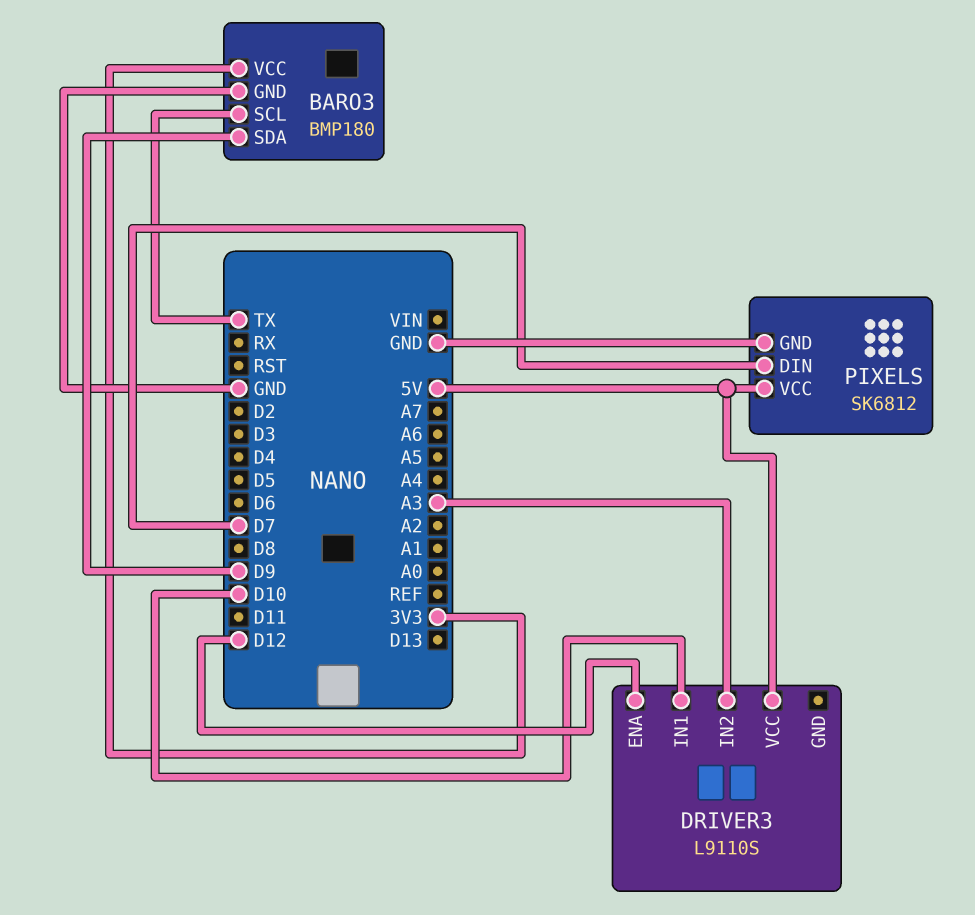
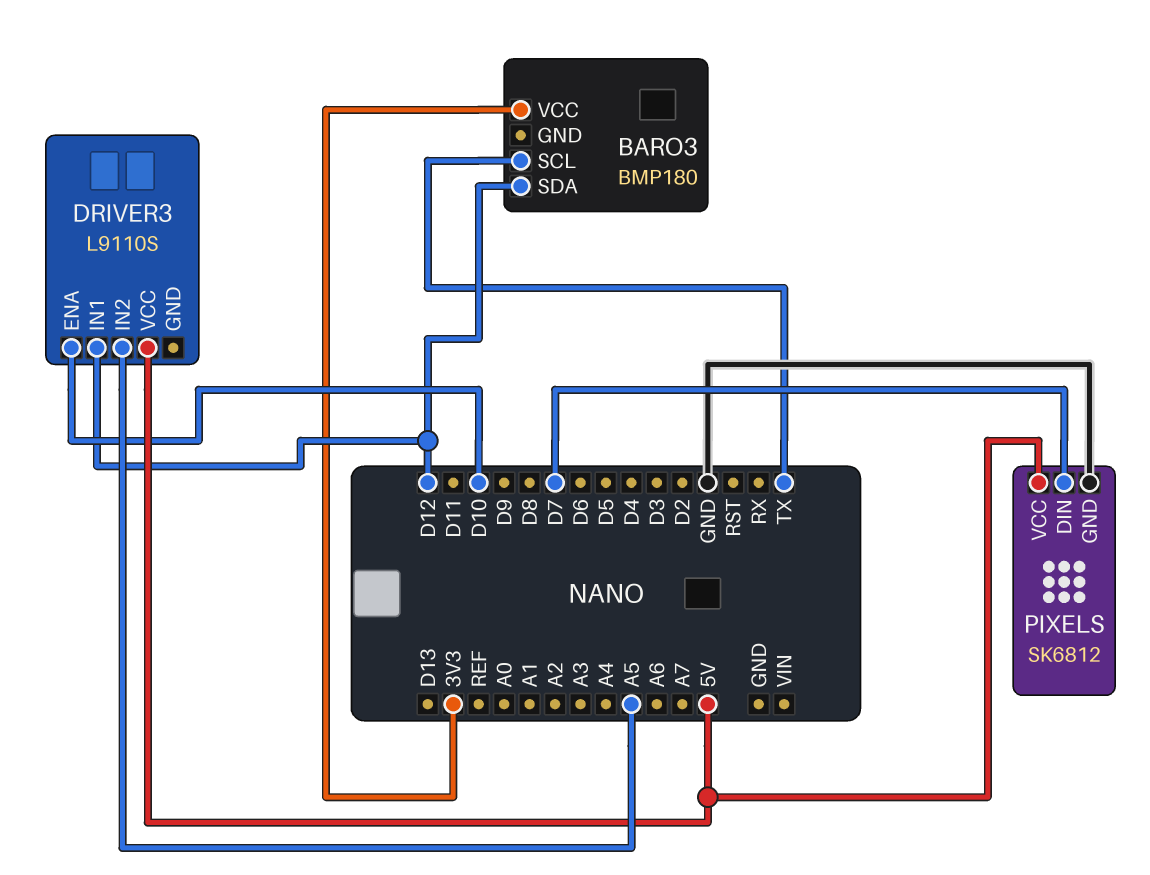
BARO3 pin GND: GND -> none
BARO3 pin SDA: D9 -> D12
DRIVER3 pin ENA: D12 -> D10
DRIVER3 pin IN1: D10 -> D12
DRIVER3 pin IN2: A3 -> A5

